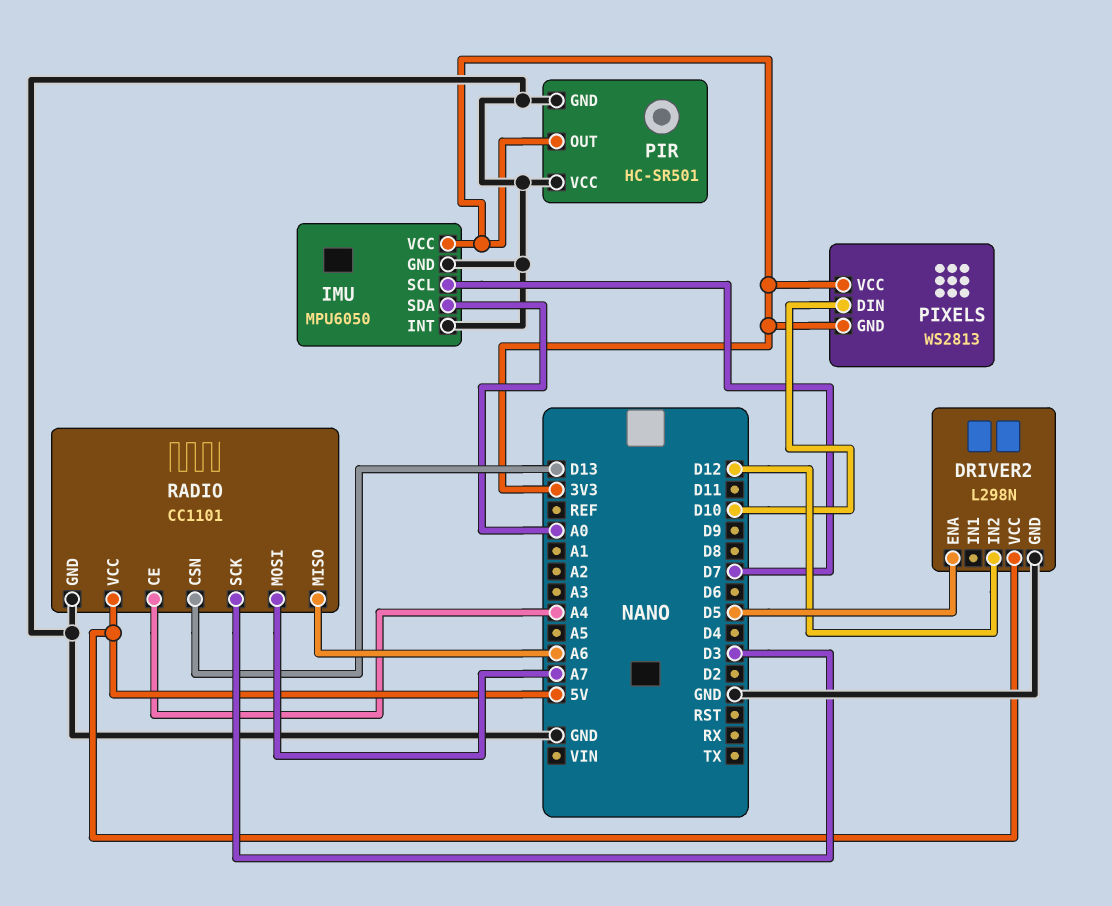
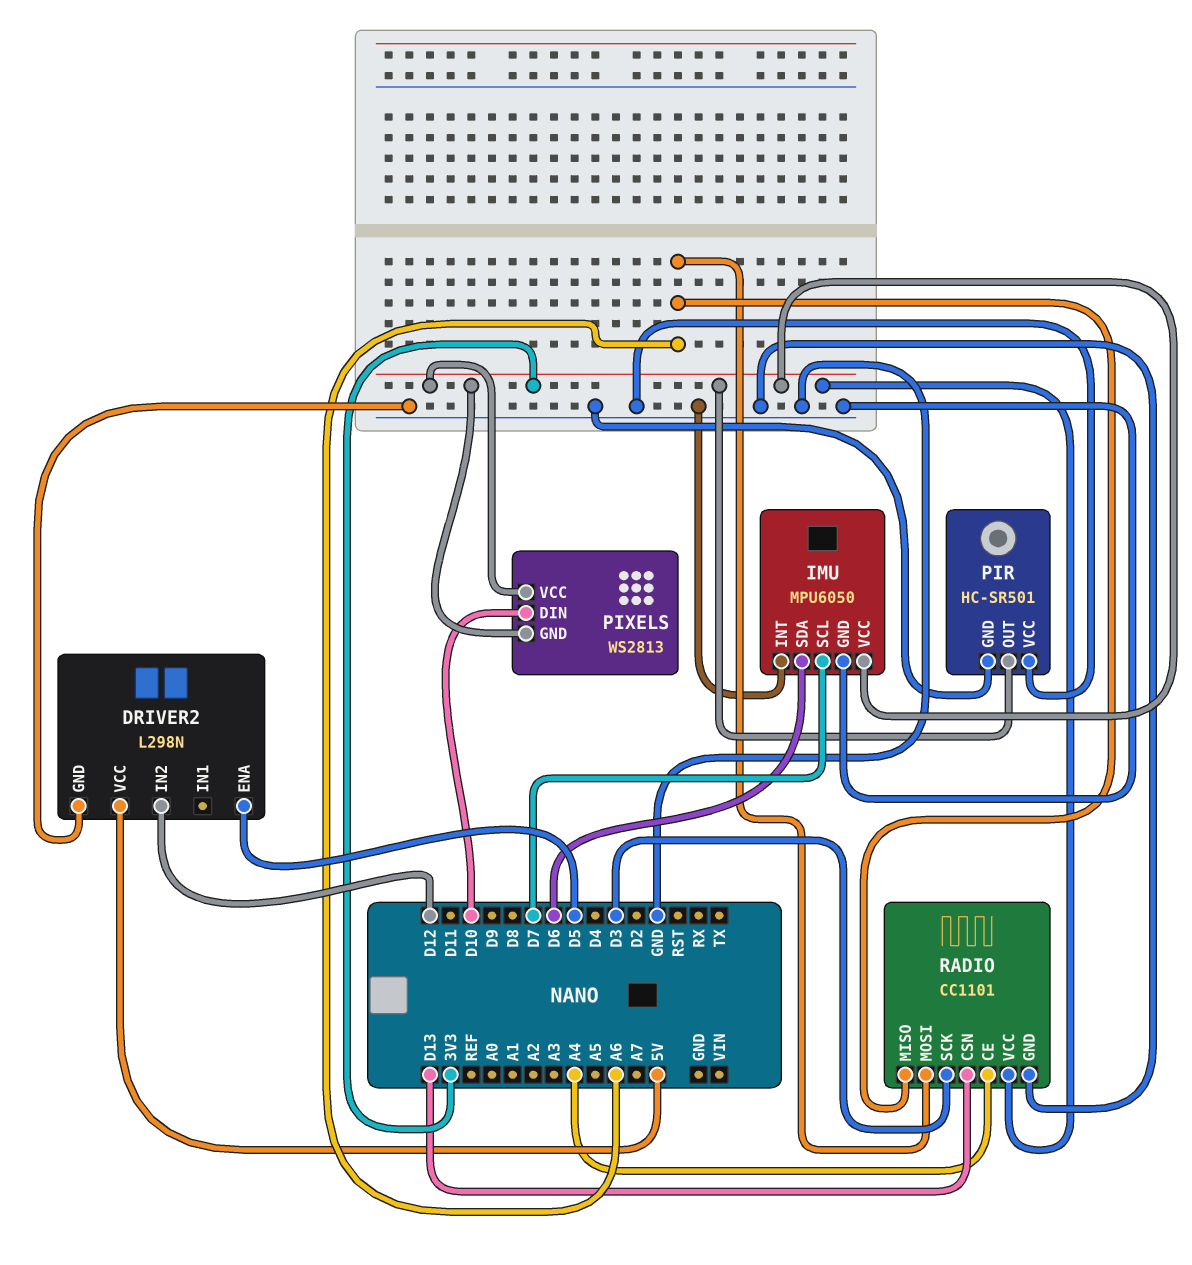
IMU pin SDA: A0 -> D6
RADIO pin MOSI: A7 -> A6
RADIO pin VCC: 5V -> 3V3

